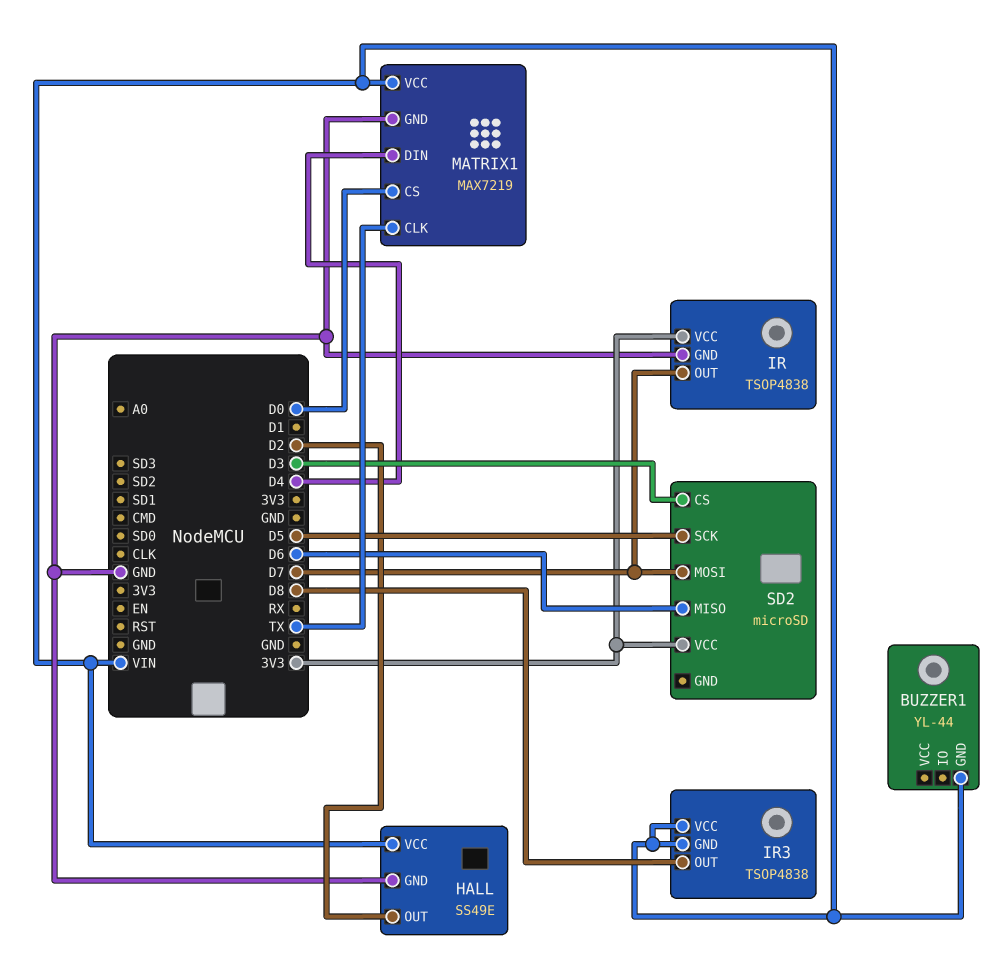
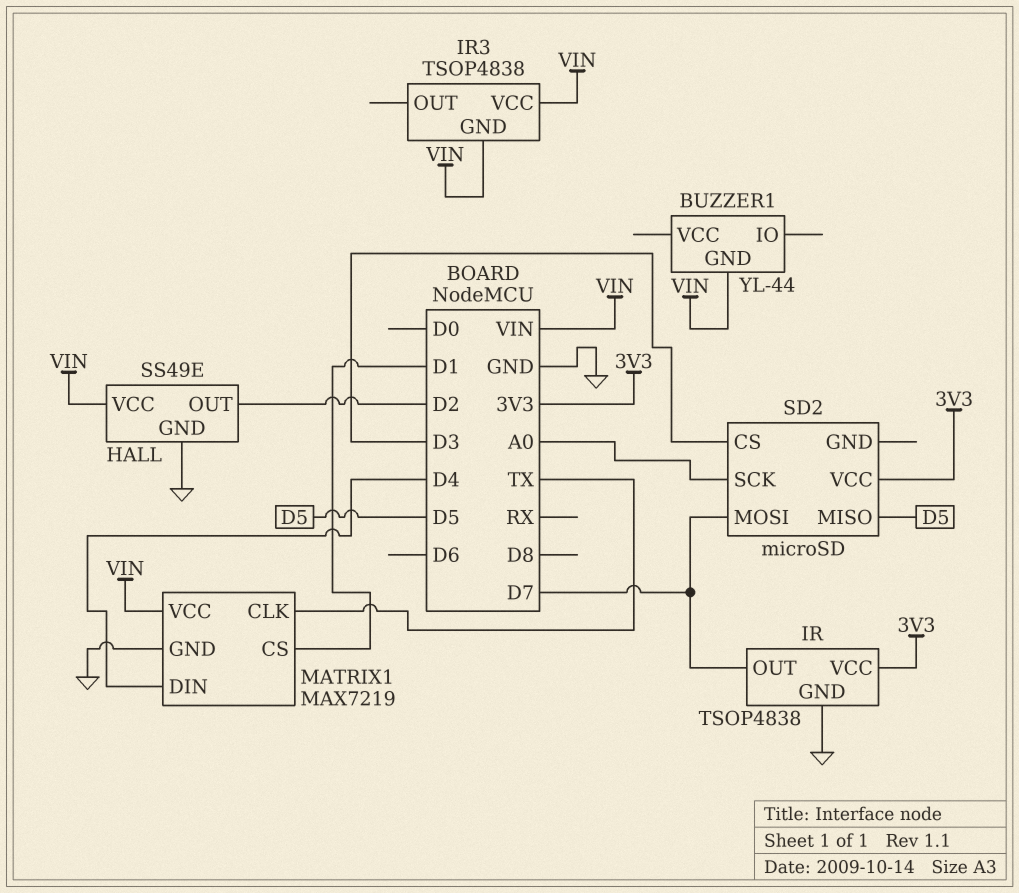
IR3 pin OUT: D8 -> none
MATRIX1 pin CS: D0 -> D1
SD2 pin MISO: D6 -> D5
SD2 pin SCK: D5 -> A0

